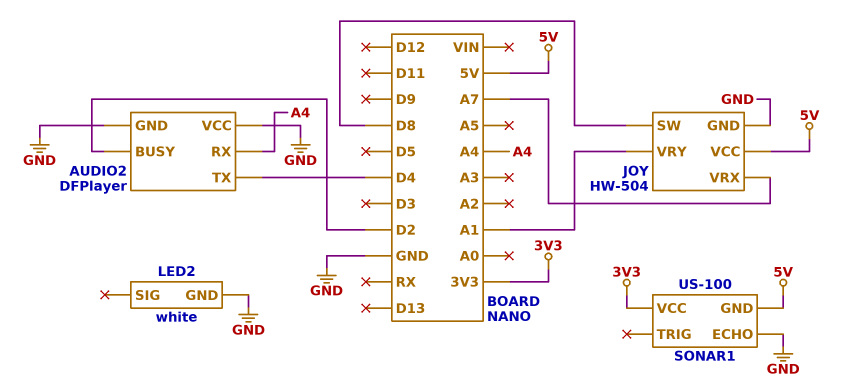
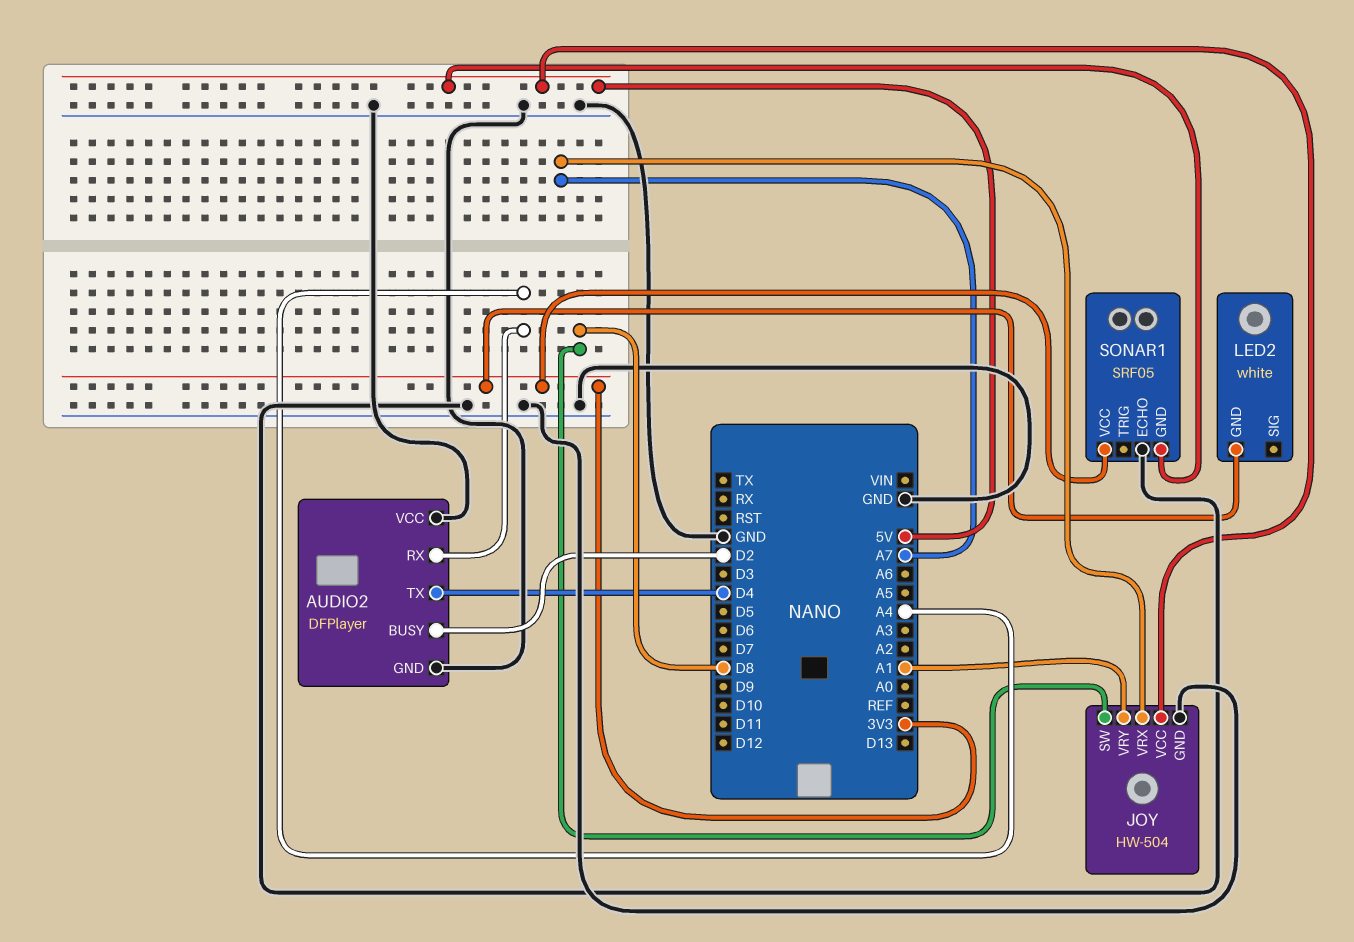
LED2 pin GND: GND -> 3V3
SONAR1: US-100 -> SRF05

